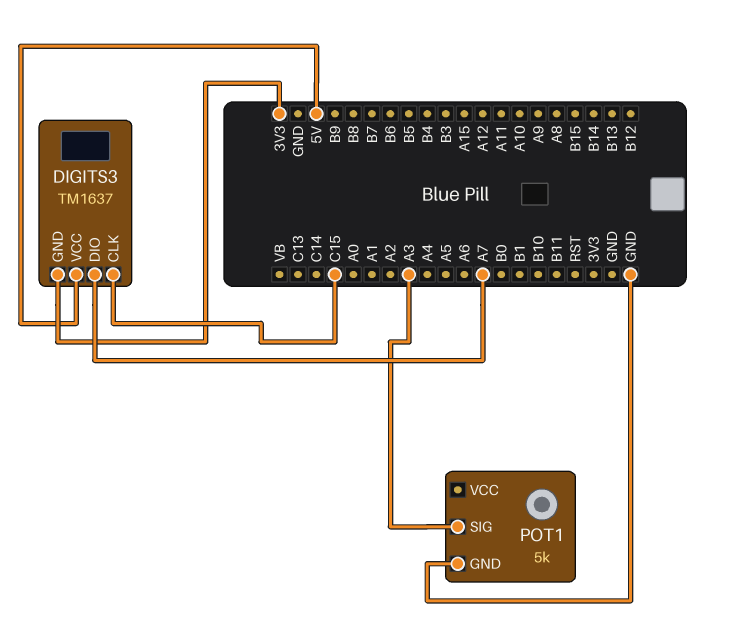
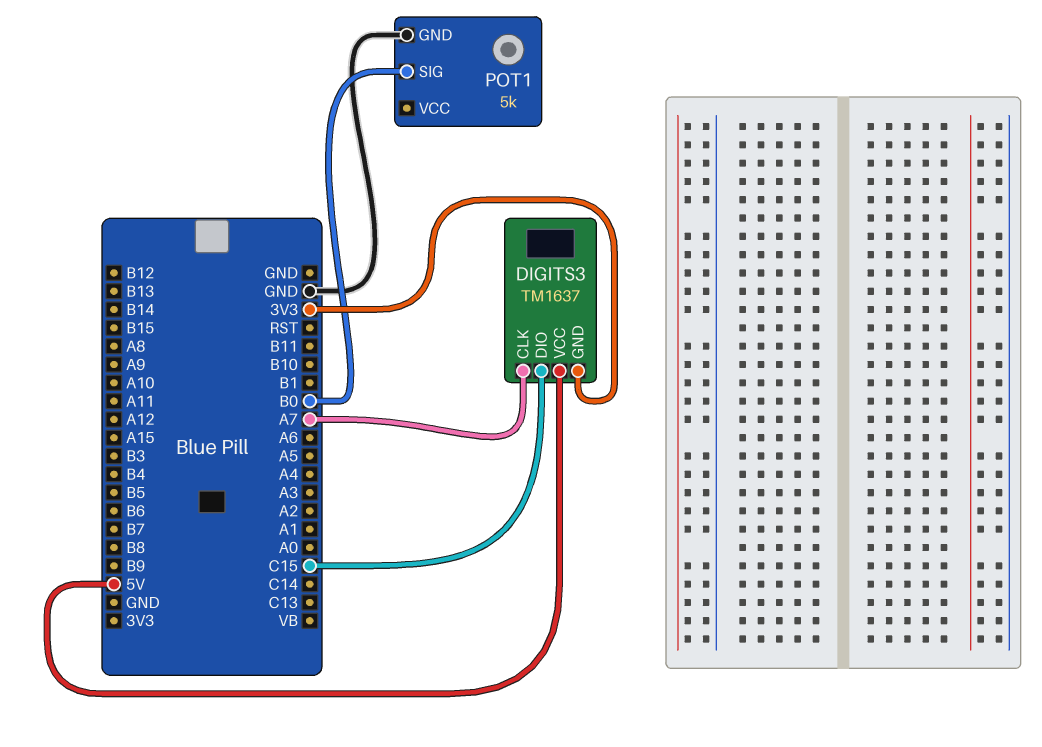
DIGITS3 pin CLK: C15 -> A7
DIGITS3 pin DIO: A7 -> C15
POT1 pin SIG: A3 -> B0

